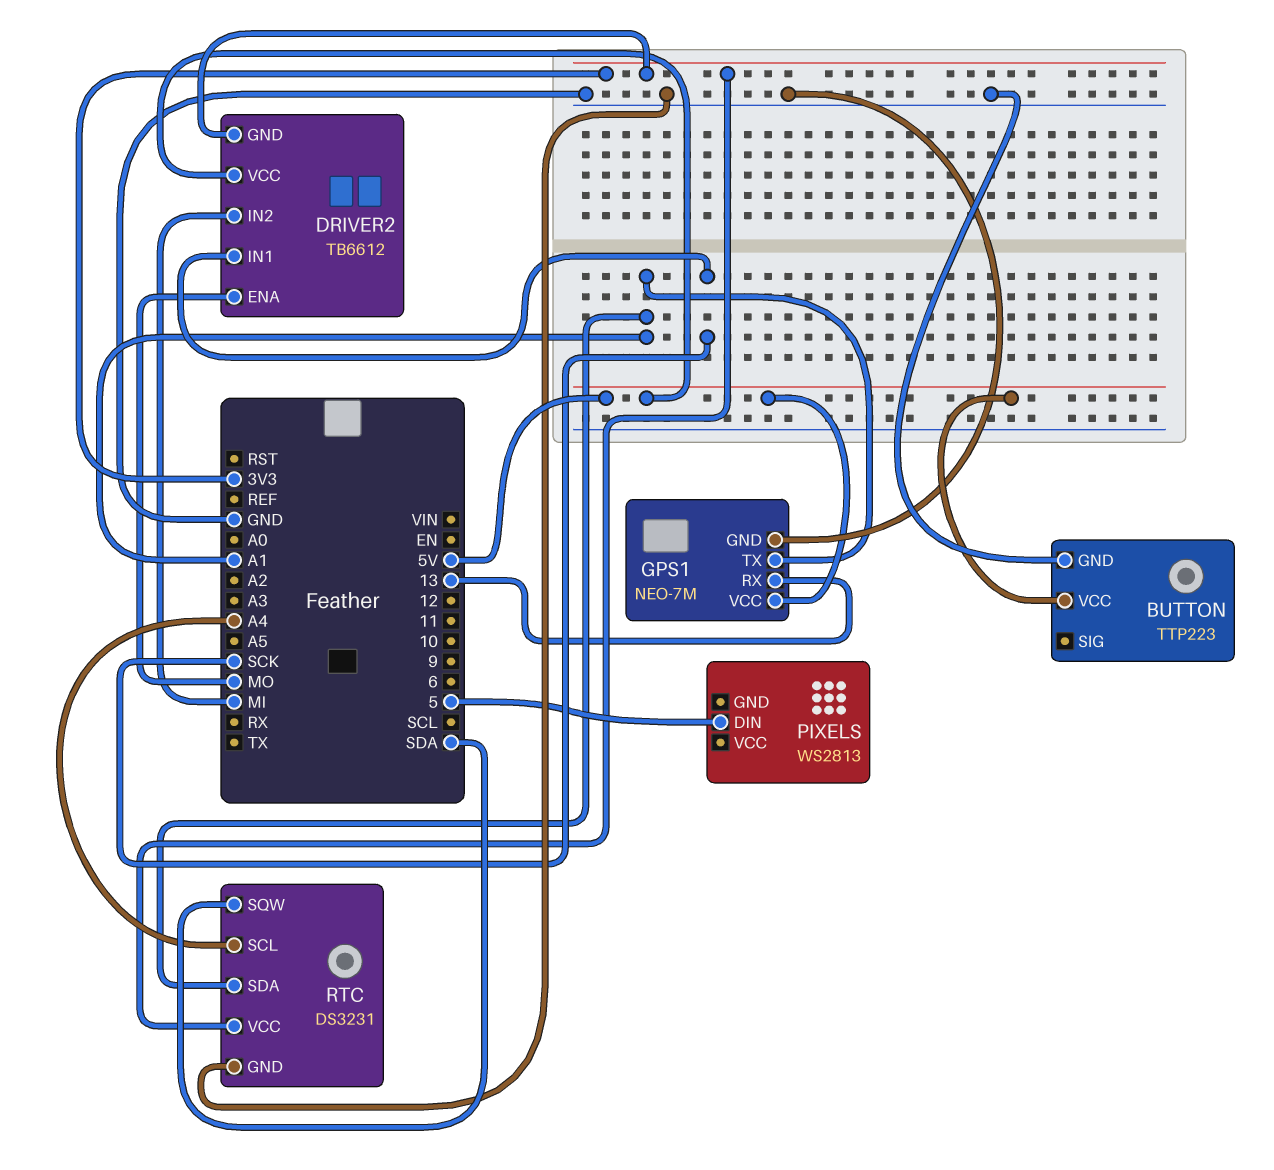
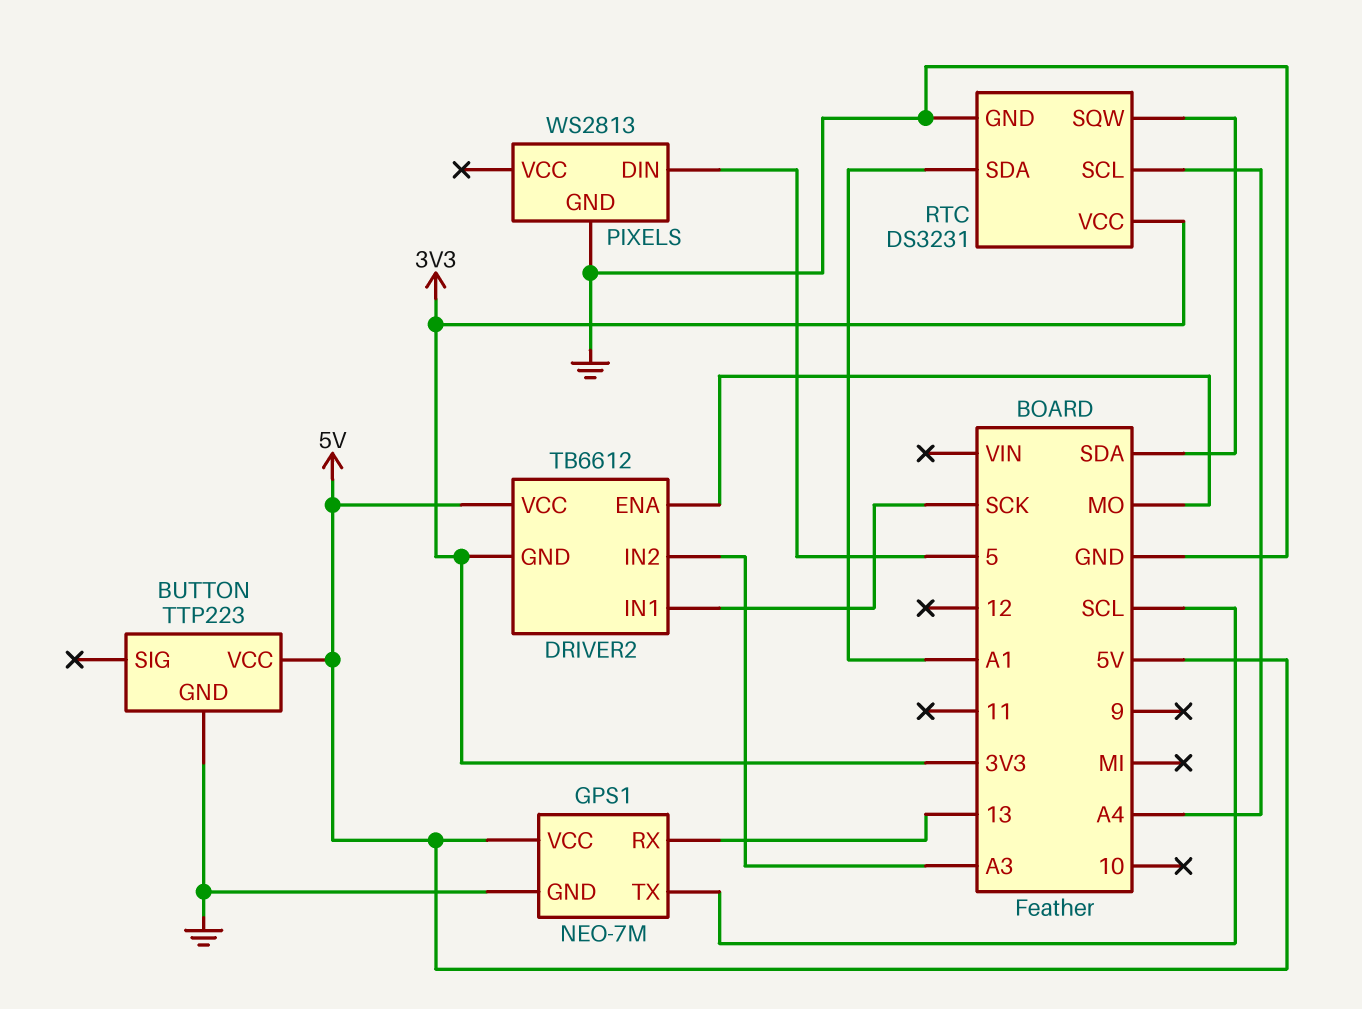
DRIVER2 pin IN2: MI -> A3
GPS1 pin TX: A1 -> SCL
PIXELS pin GND: none -> GND

